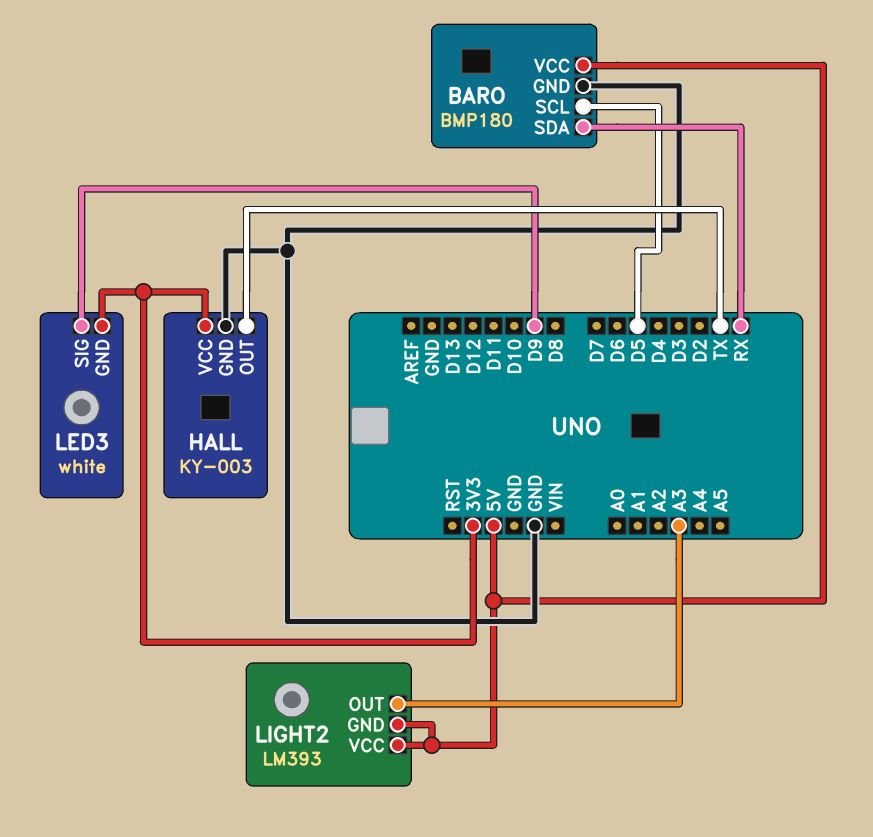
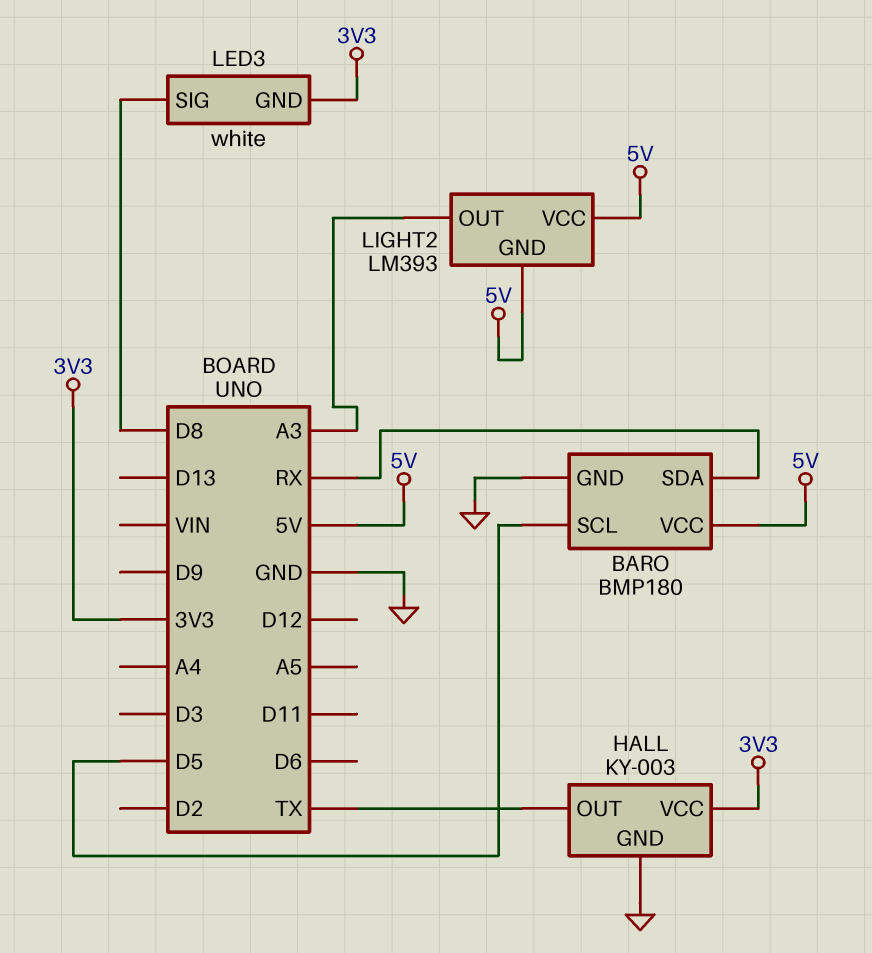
LED3 pin SIG: D9 -> D8

